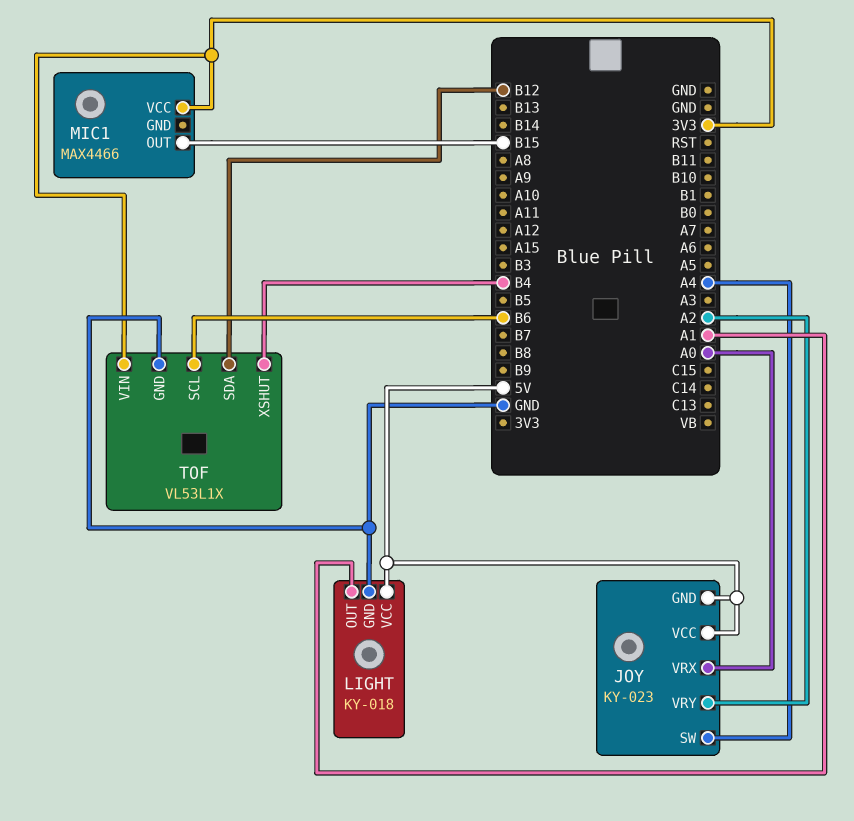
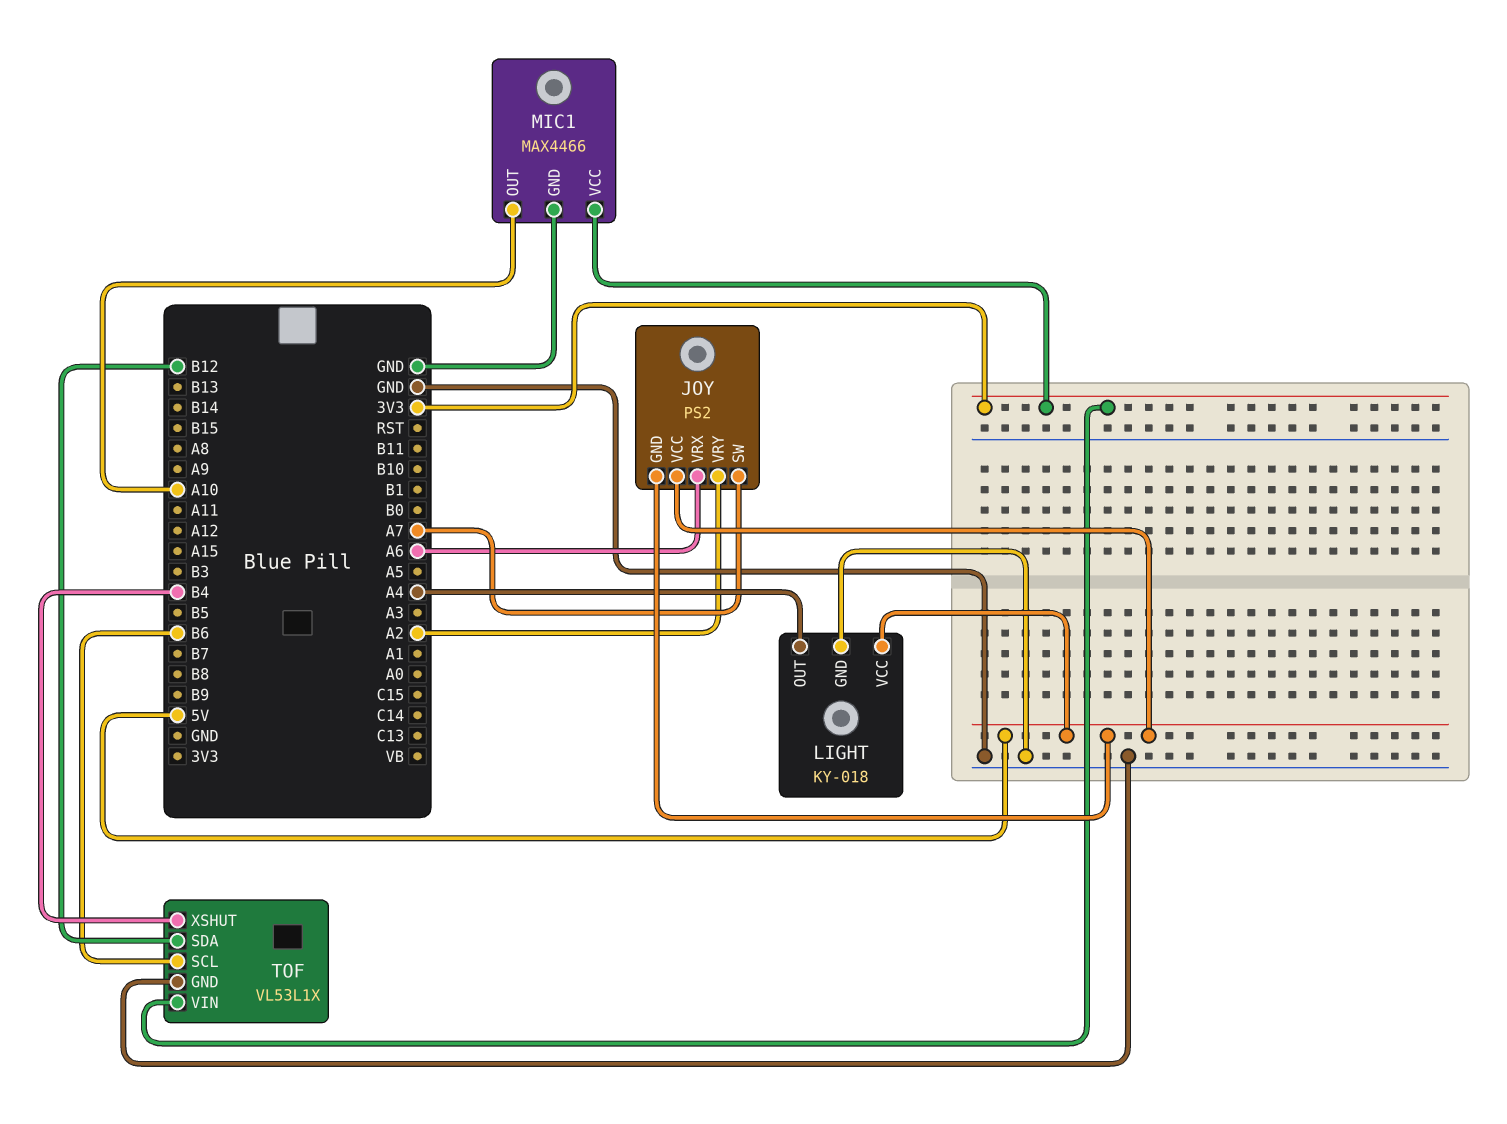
JOY: KY-023 -> PS2
JOY pin SW: A4 -> A7
JOY pin VRX: A0 -> A6
LIGHT pin OUT: A1 -> A4
MIC1 pin GND: none -> GND
MIC1 pin OUT: B15 -> A10

